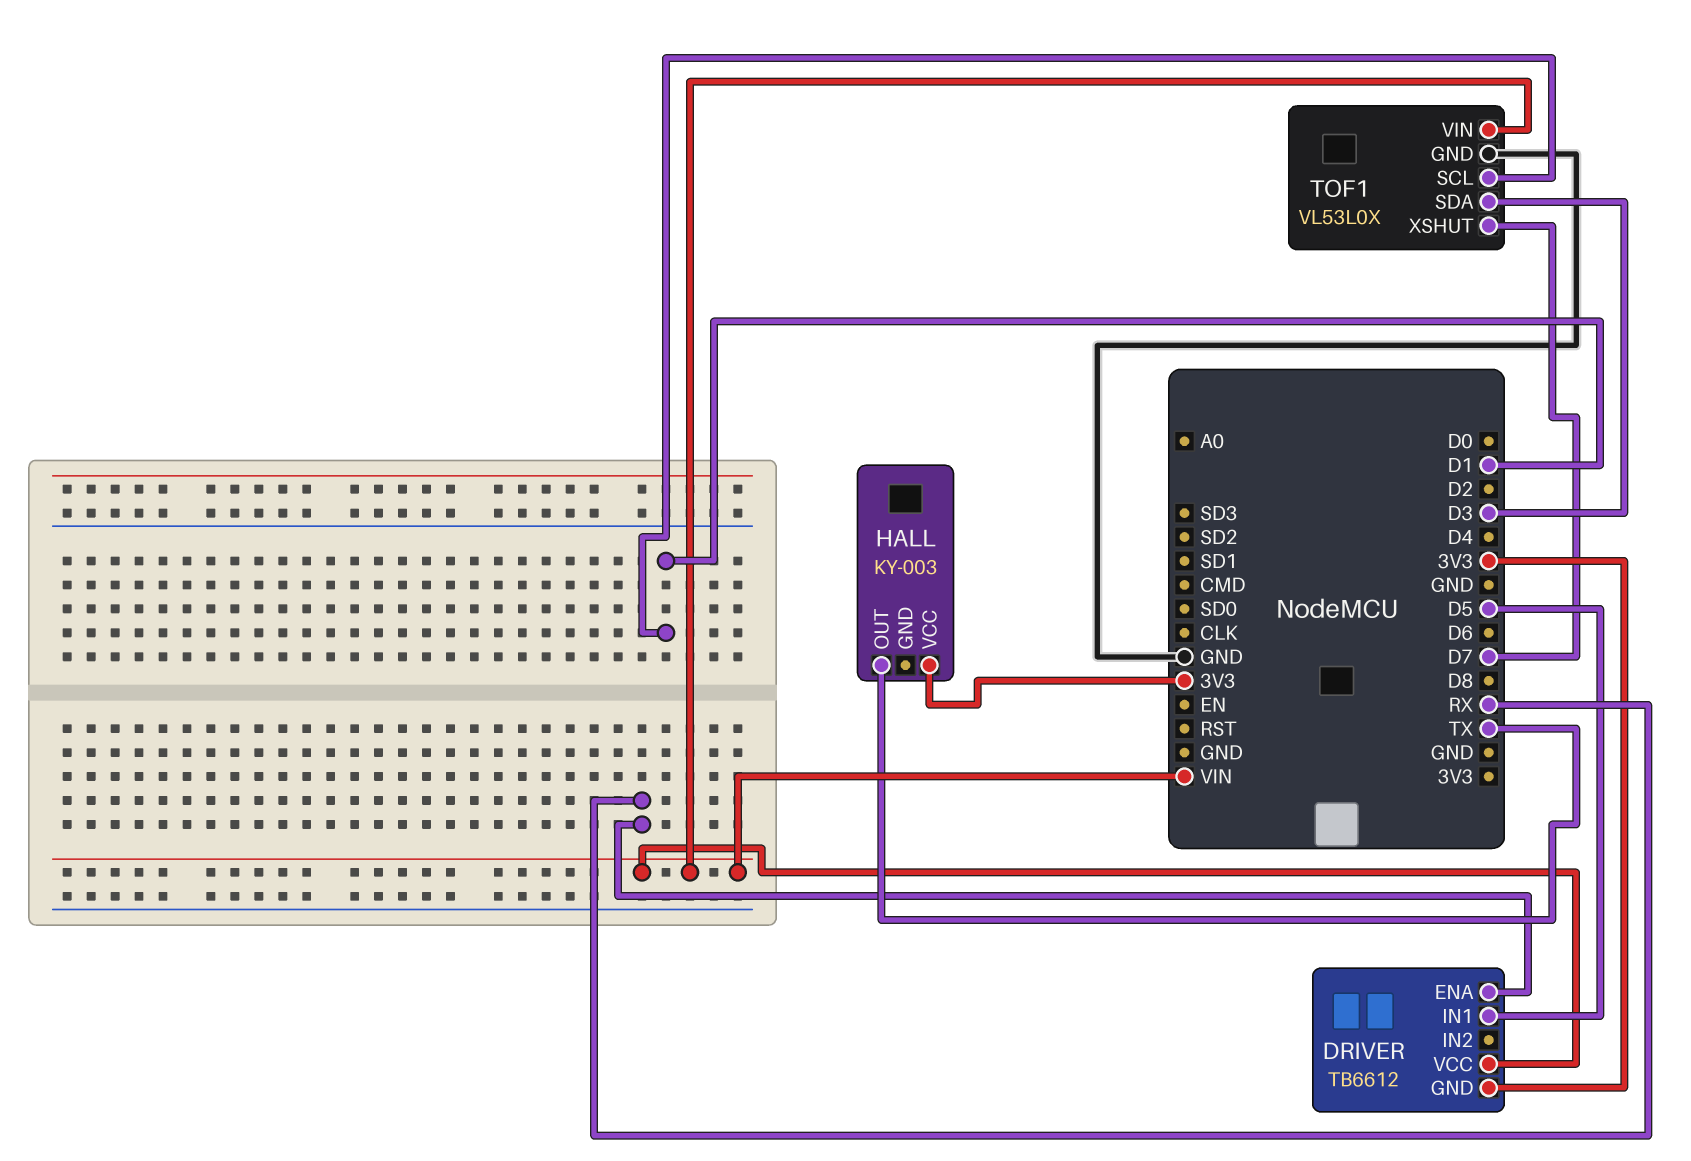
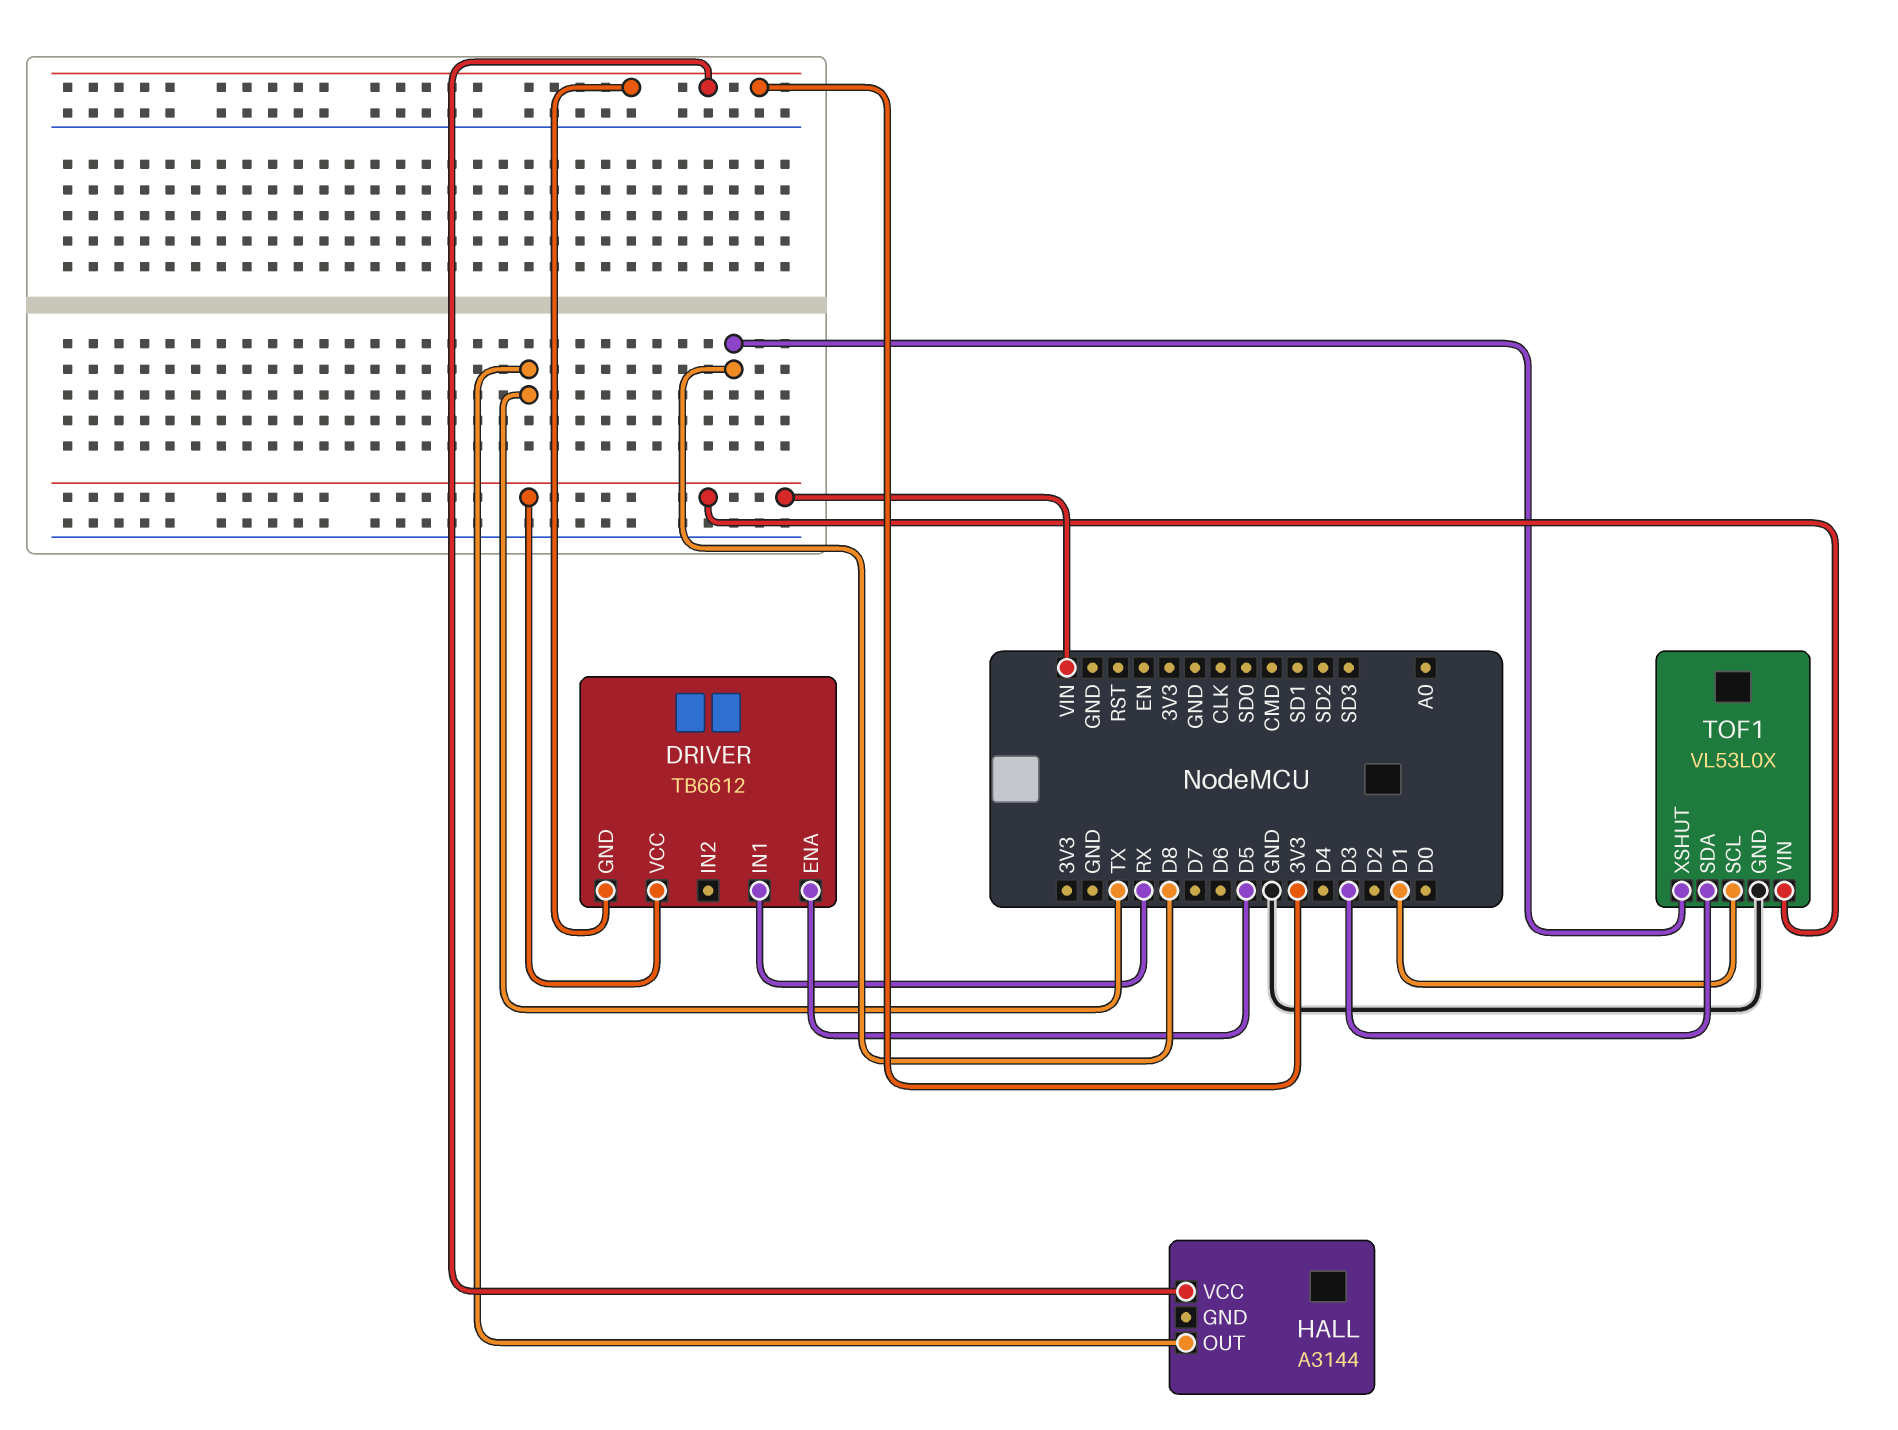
DRIVER pin ENA: RX -> D5
DRIVER pin IN1: D5 -> RX
HALL: KY-003 -> A3144
TOF1 pin XSHUT: D7 -> D8

